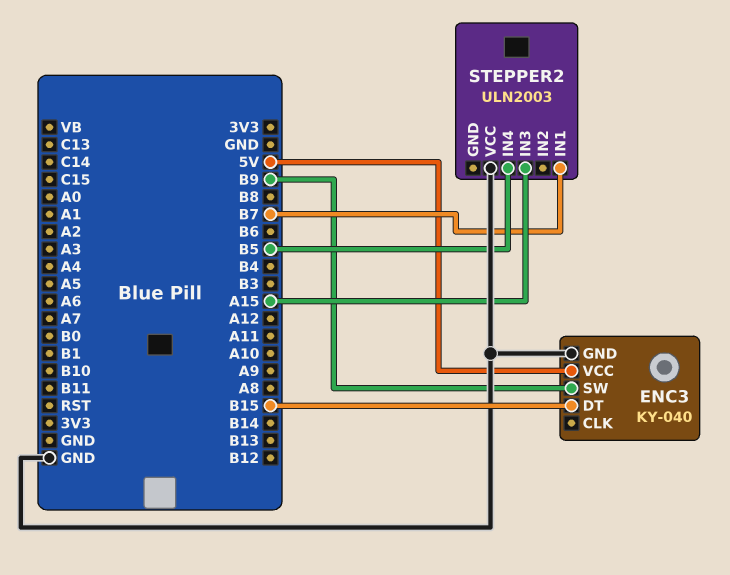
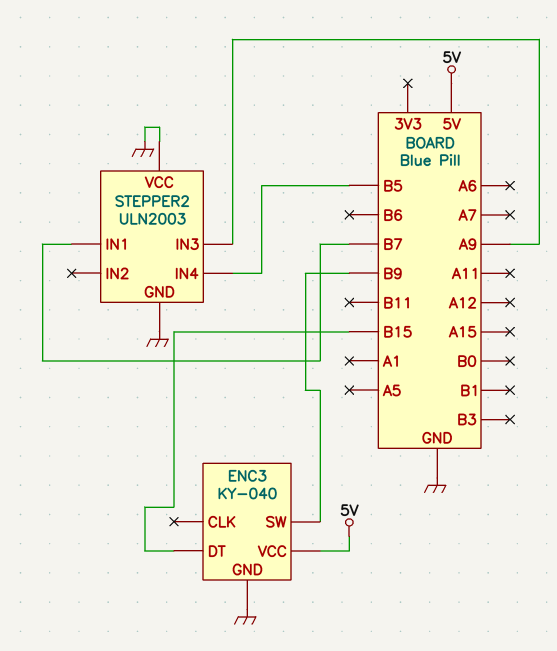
STEPPER2 pin GND: none -> GND
STEPPER2 pin IN3: A15 -> A9

